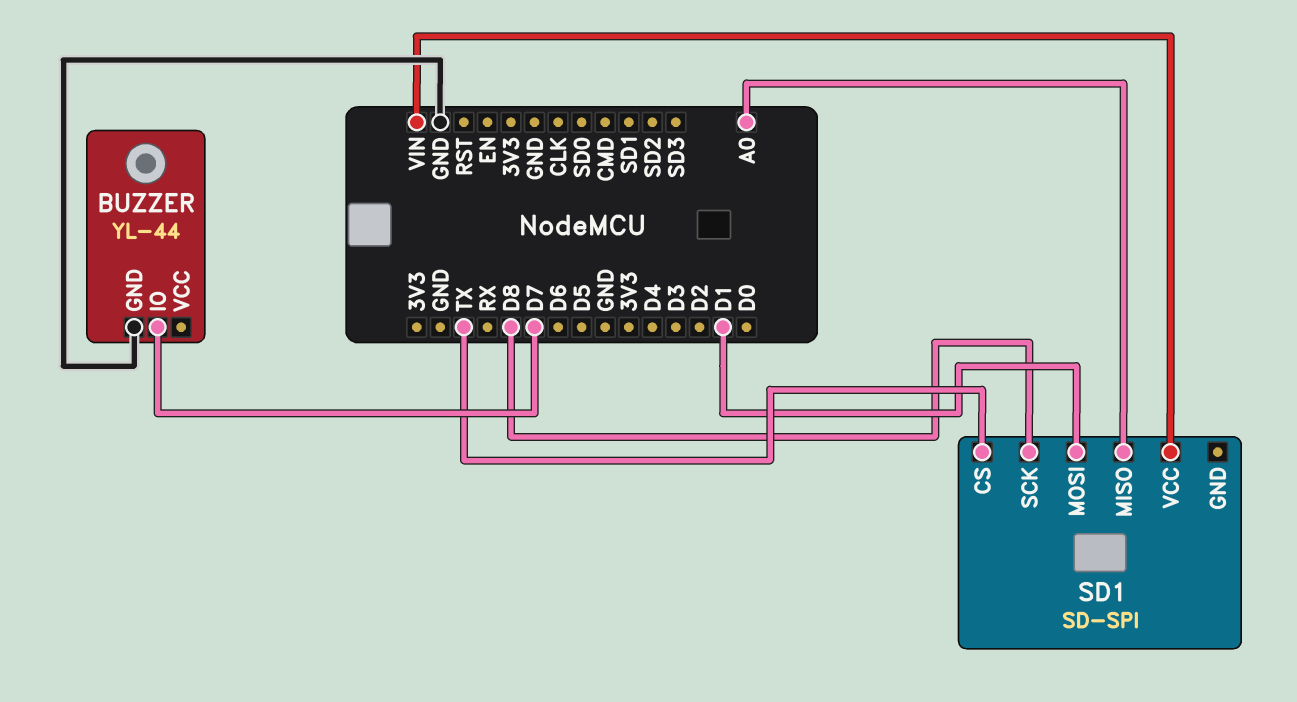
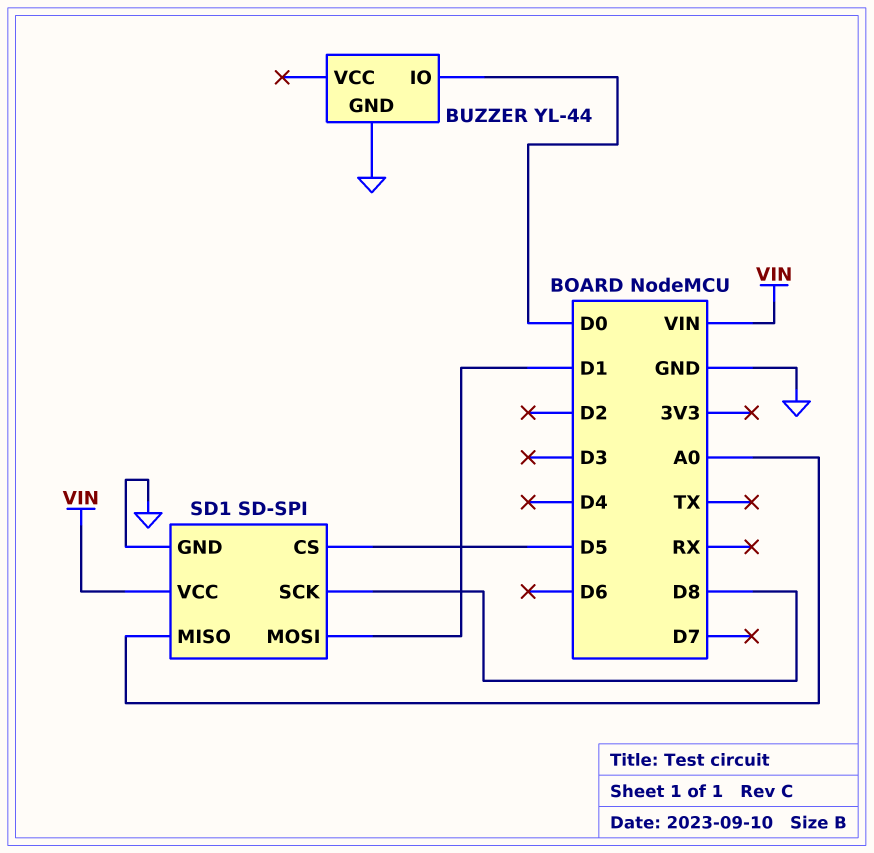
BUZZER pin IO: D7 -> D0
SD1 pin CS: TX -> D5
SD1 pin GND: none -> GND

